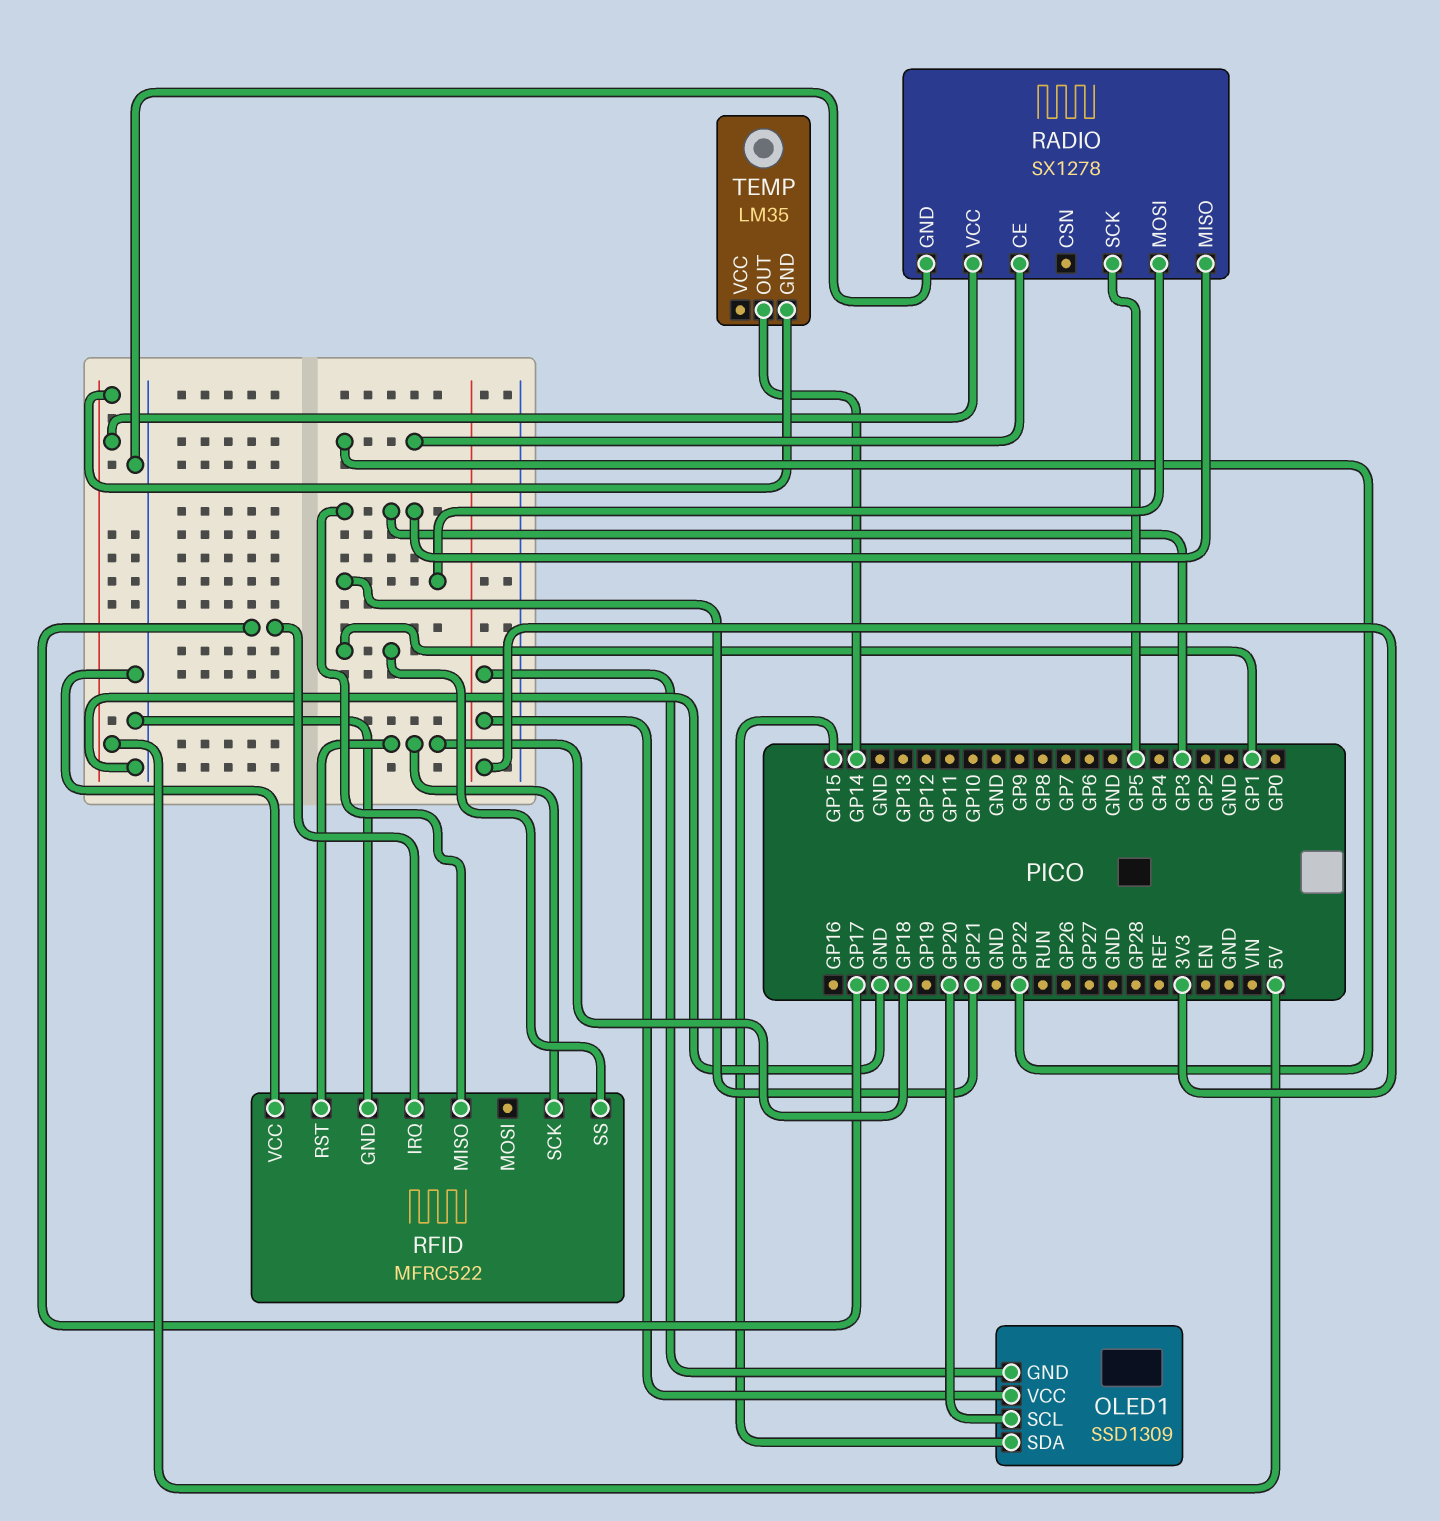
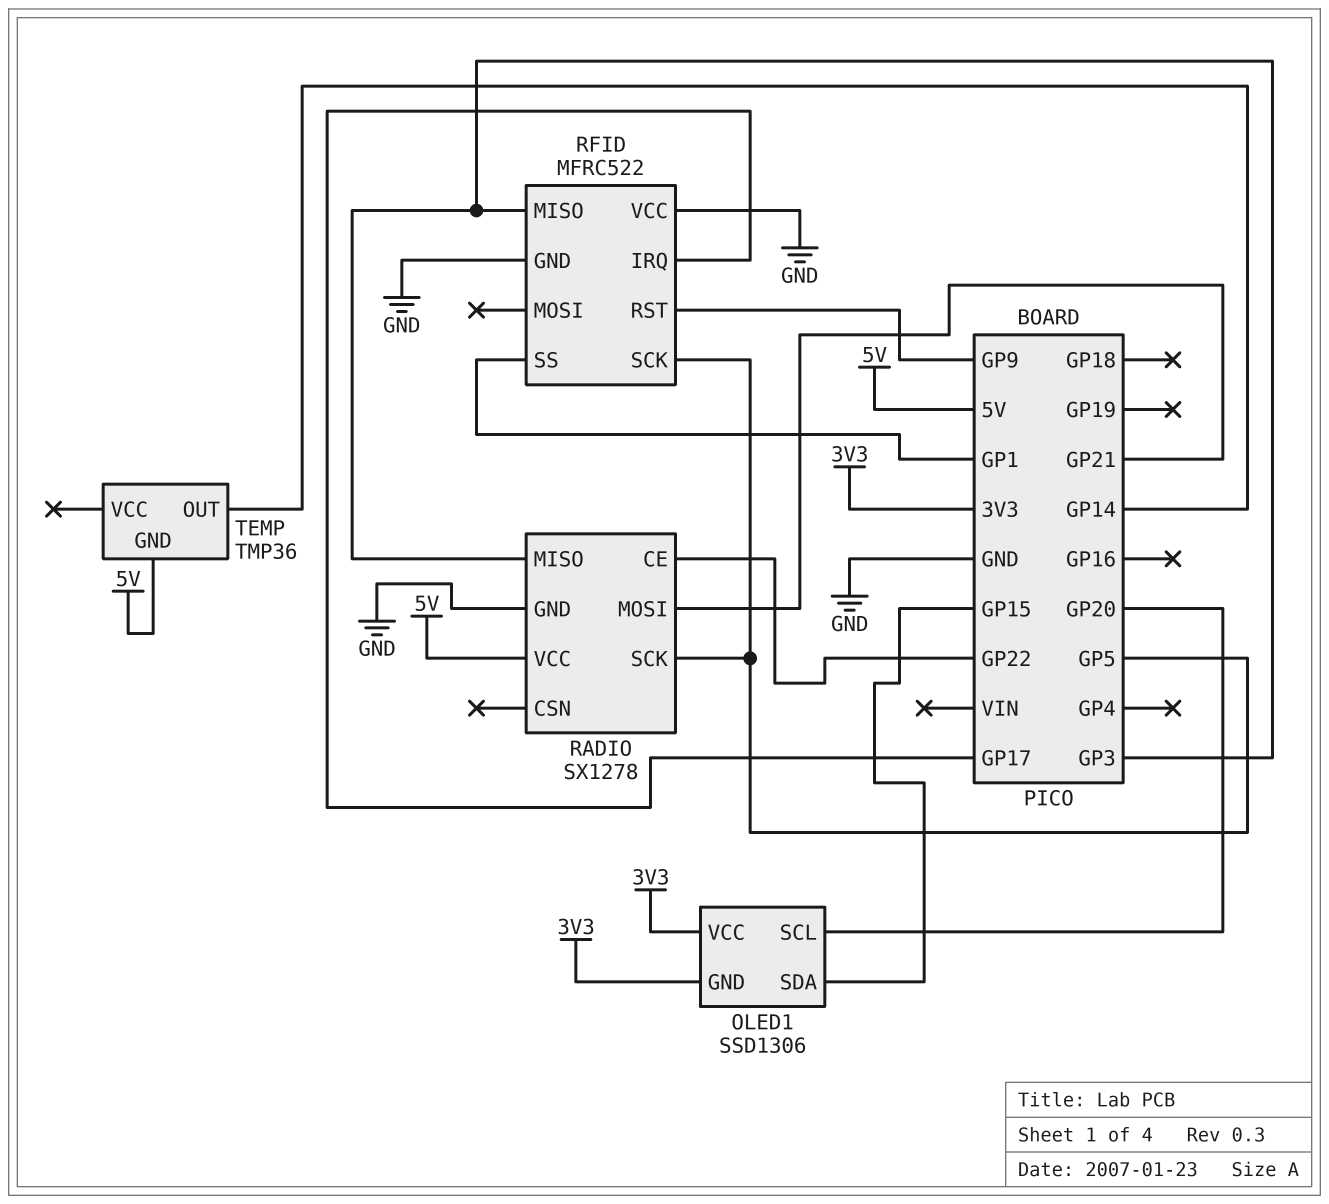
OLED1: SSD1309 -> SSD1306
RFID pin RST: GP18 -> GP9
RFID pin SCK: GP18 -> GP5
TEMP: LM35 -> TMP36

